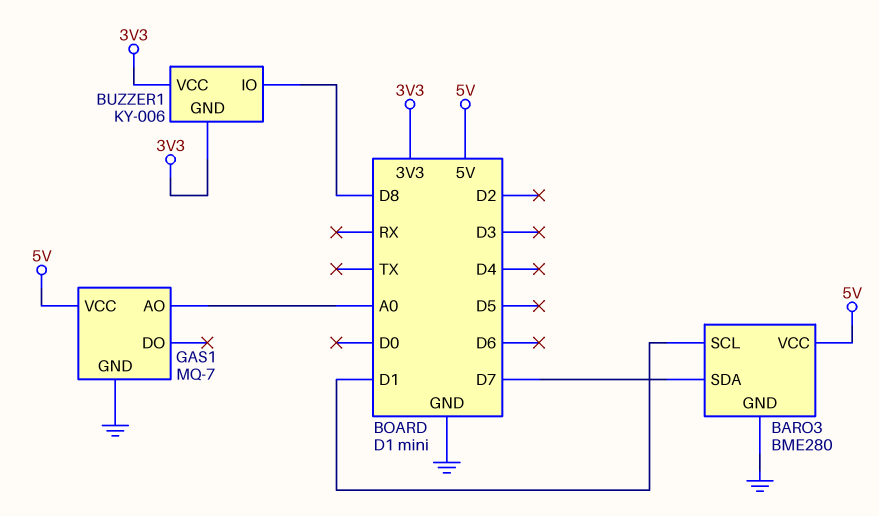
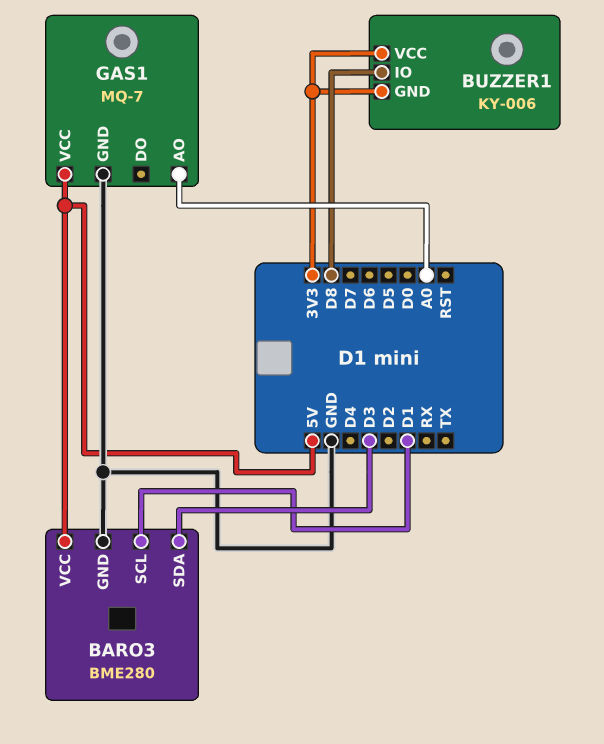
BARO3 pin SDA: D7 -> D3

